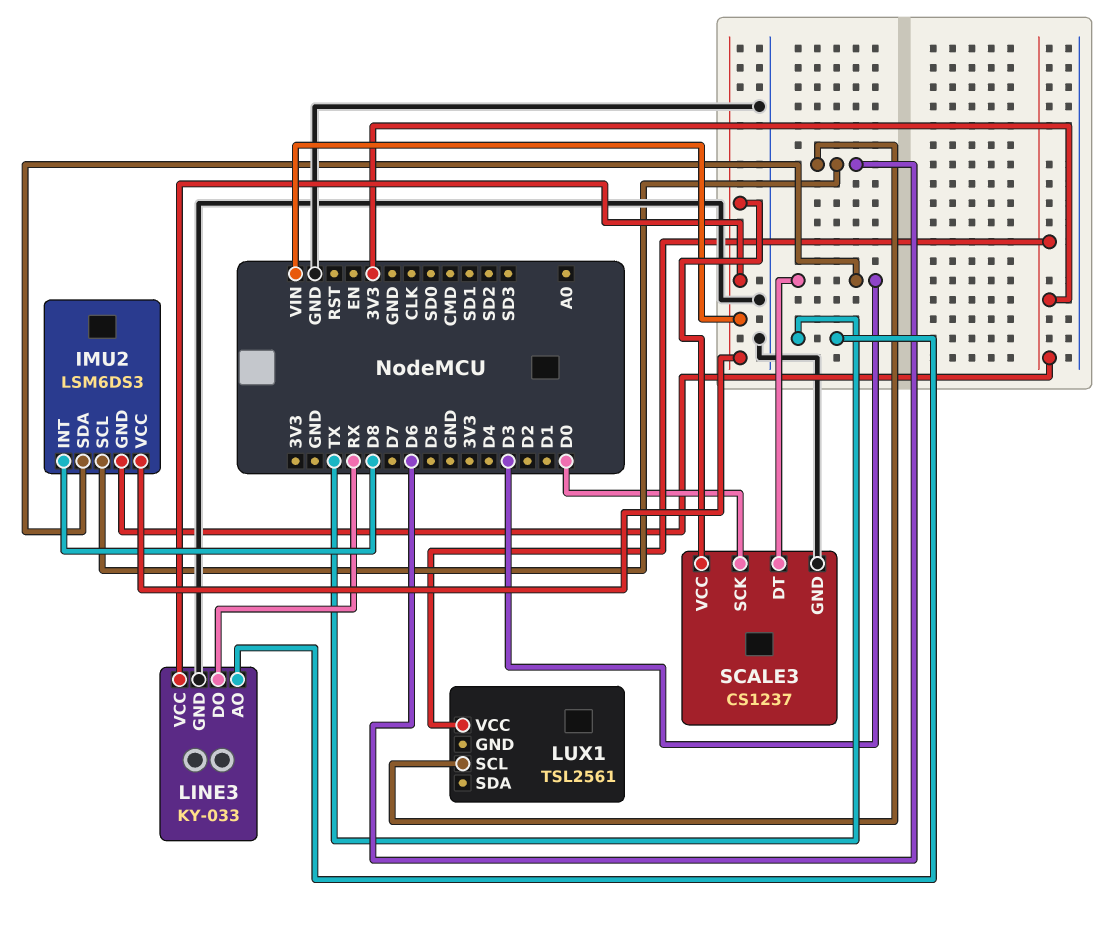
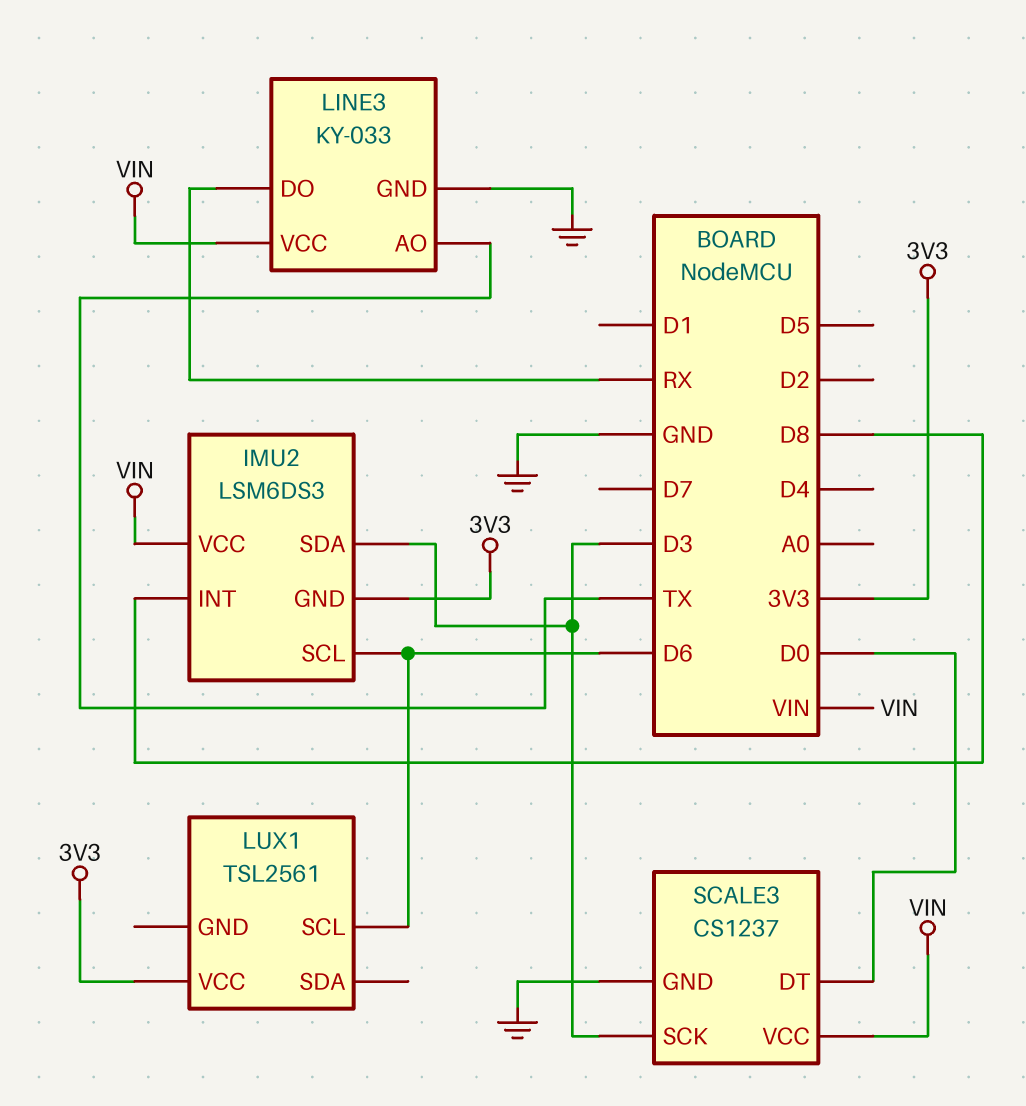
SCALE3 pin DT: D3 -> D0
SCALE3 pin SCK: D0 -> D3

